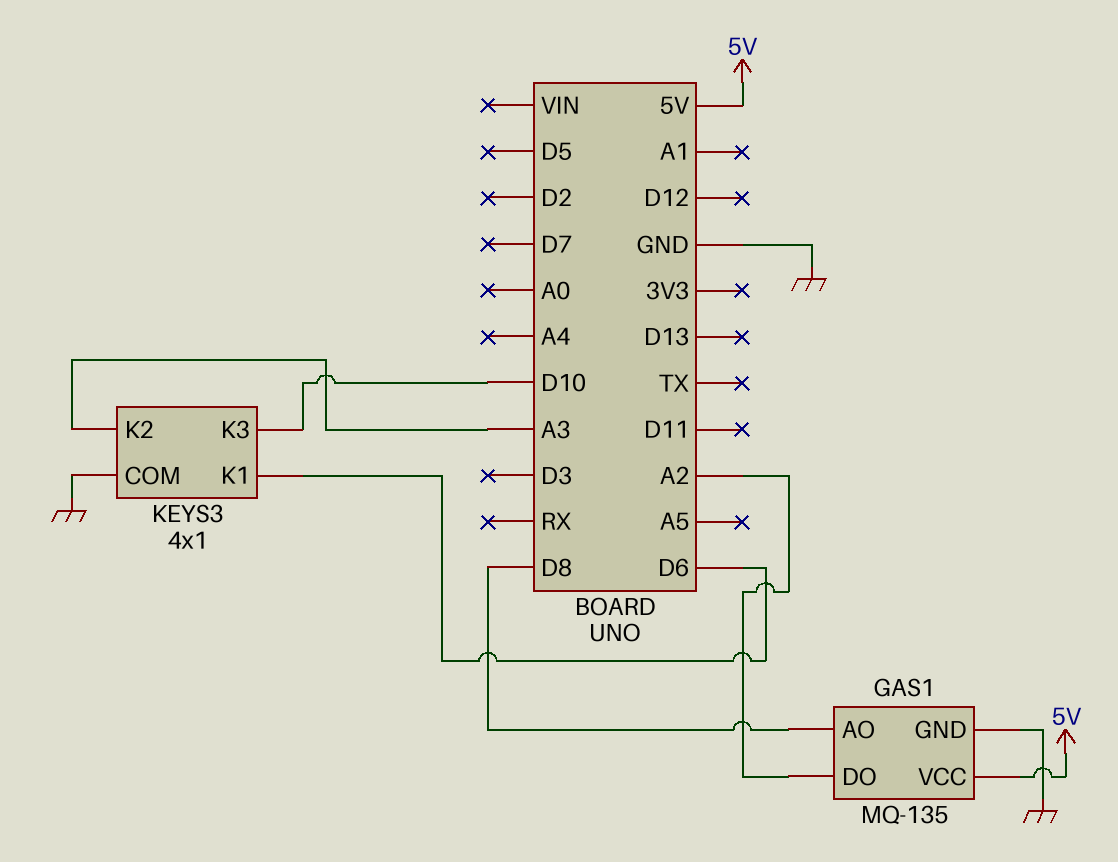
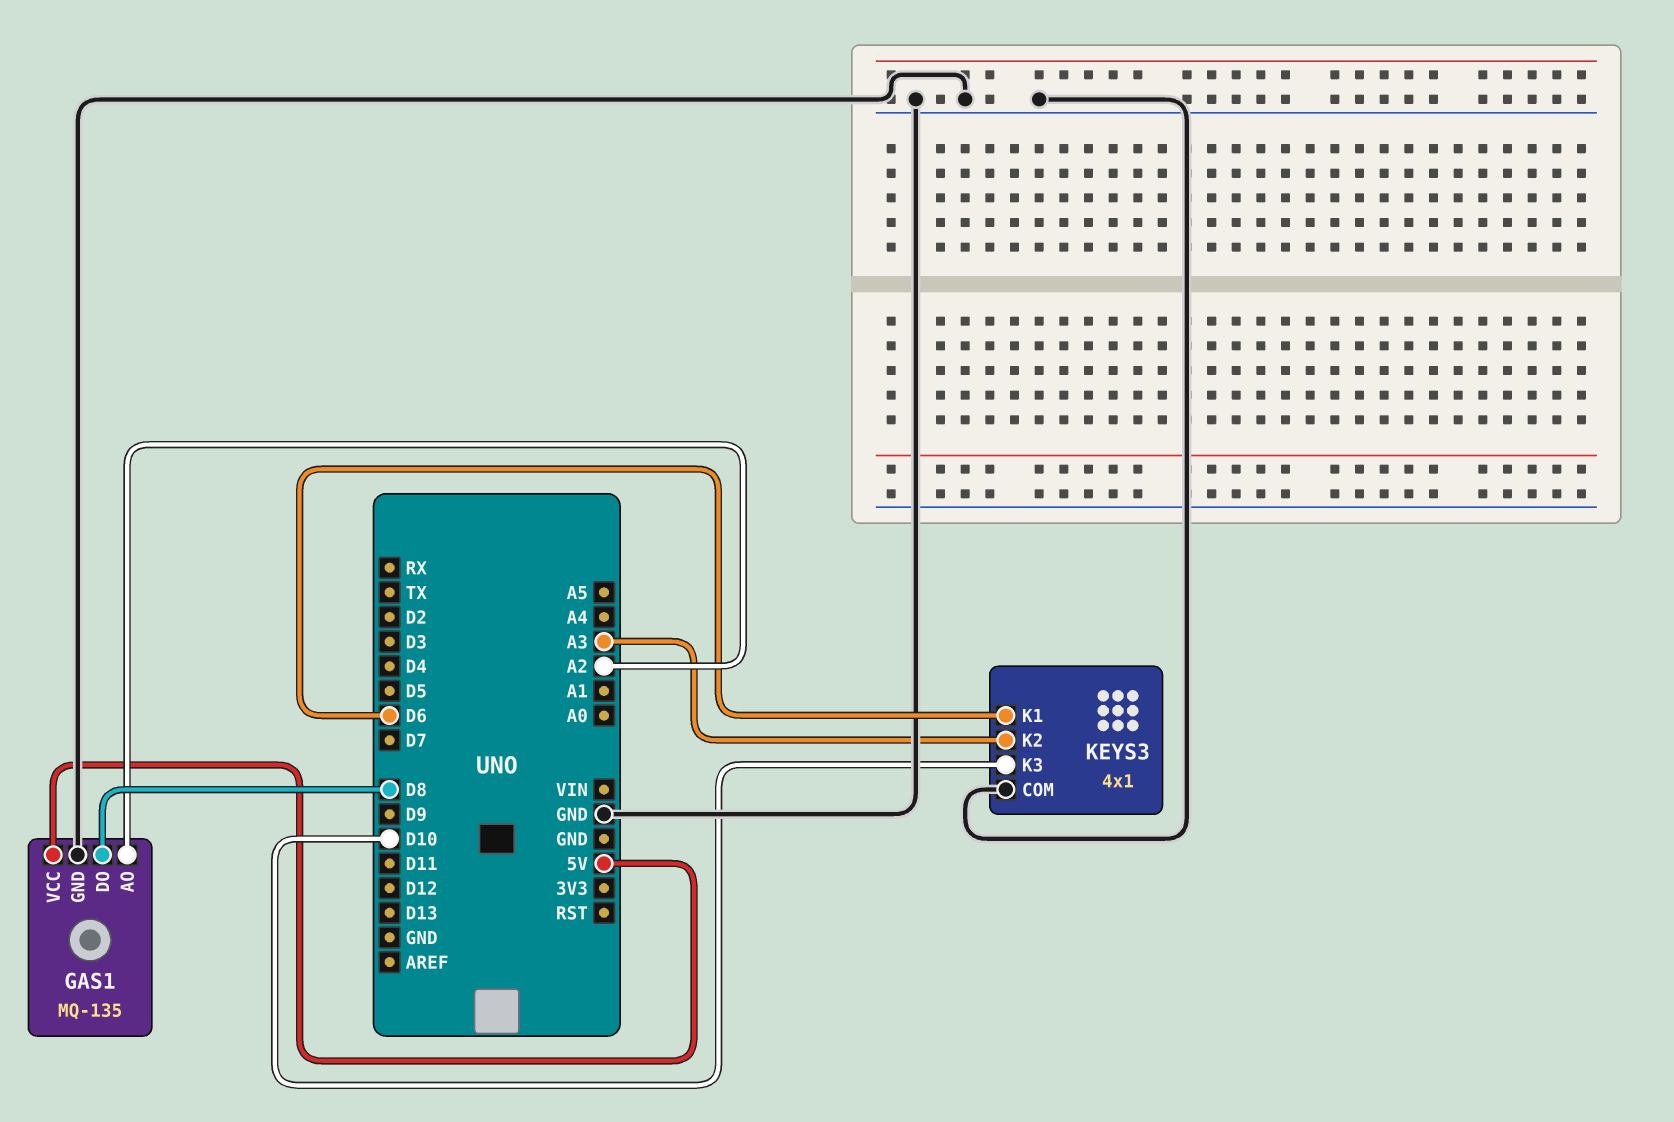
GAS1 pin AO: D8 -> A2
GAS1 pin DO: A2 -> D8

